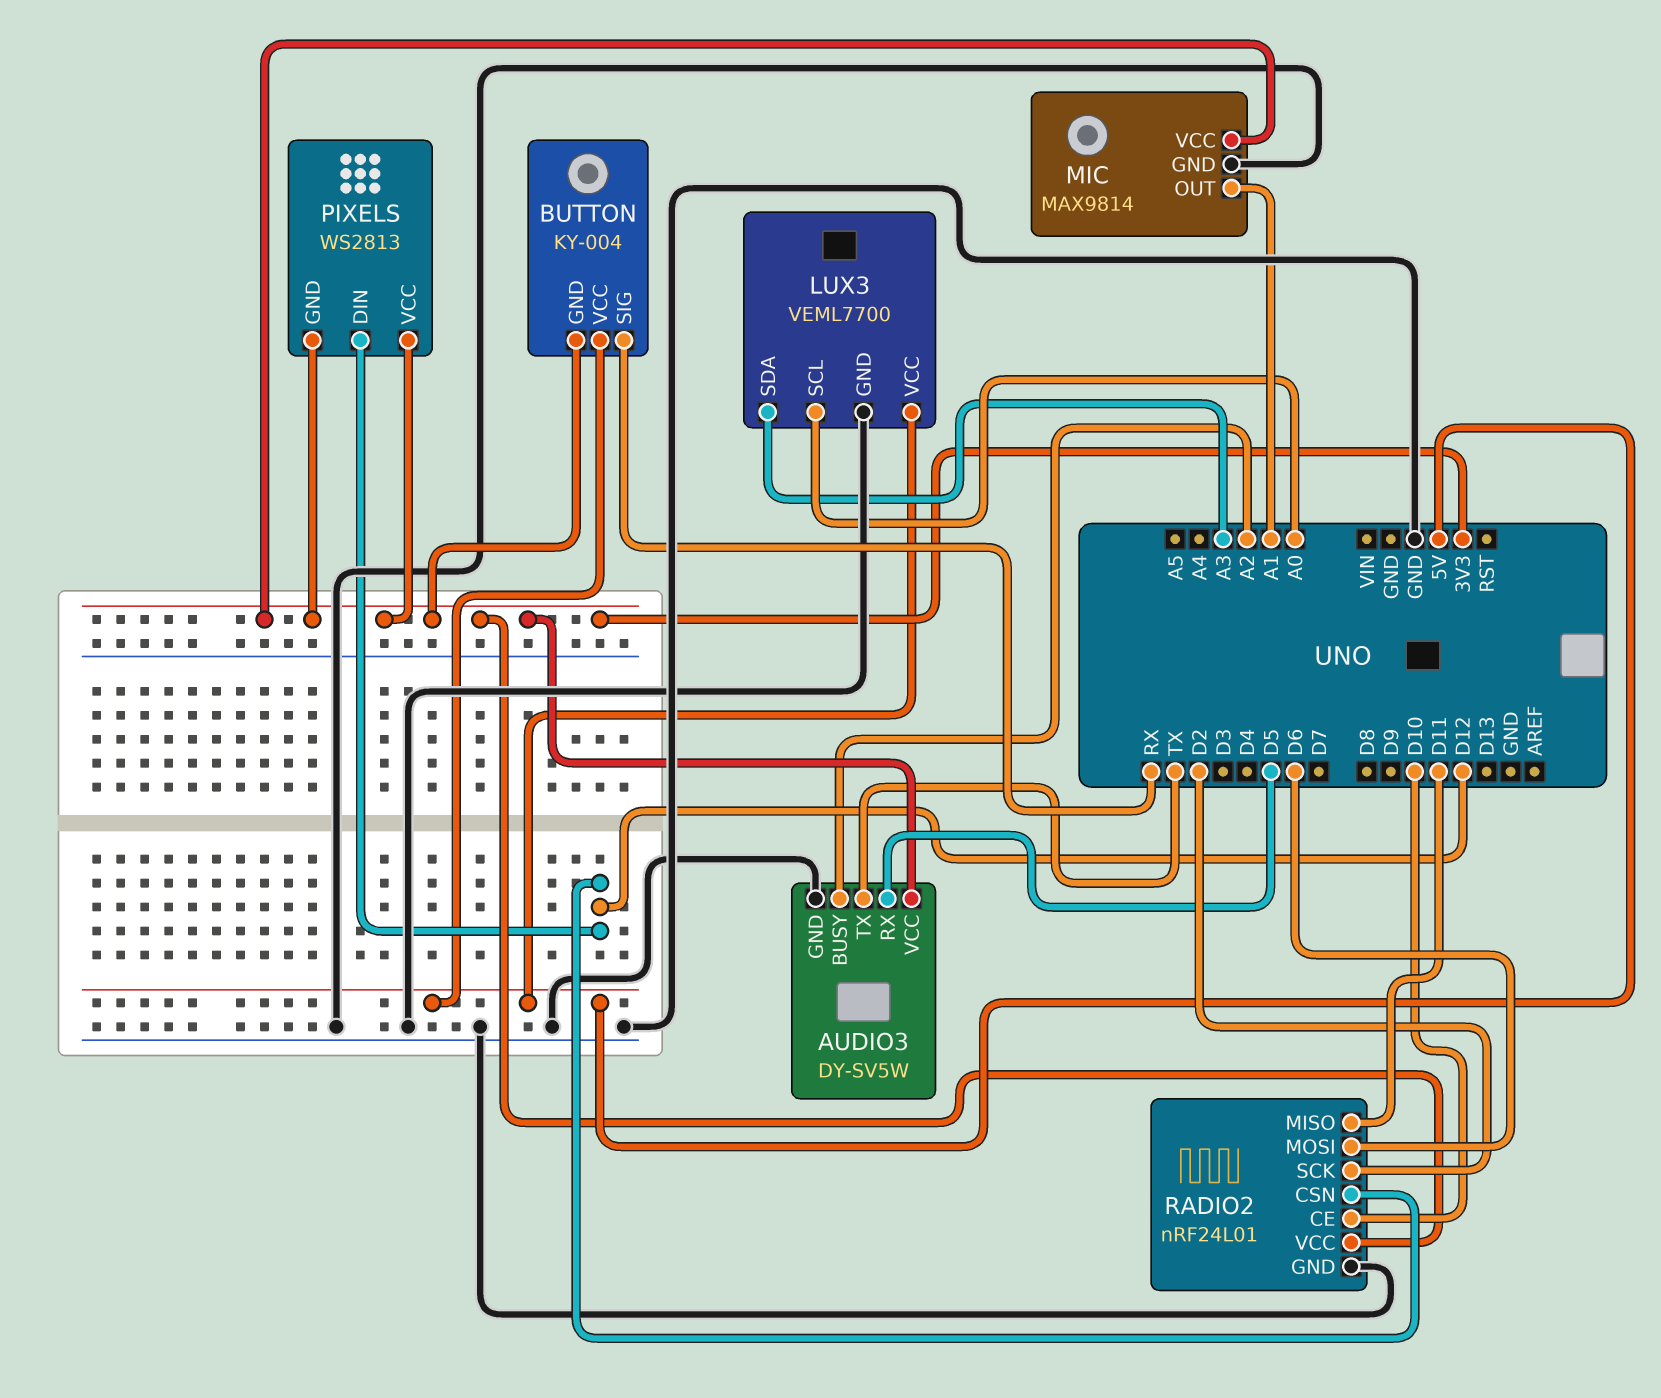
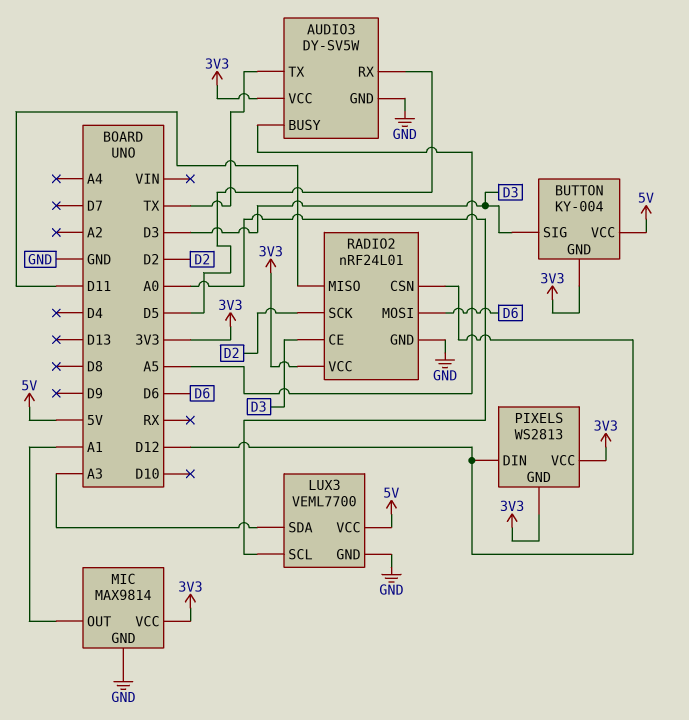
AUDIO3 pin BUSY: A2 -> A5
BUTTON pin SIG: RX -> D3
RADIO2 pin CE: D10 -> D3

